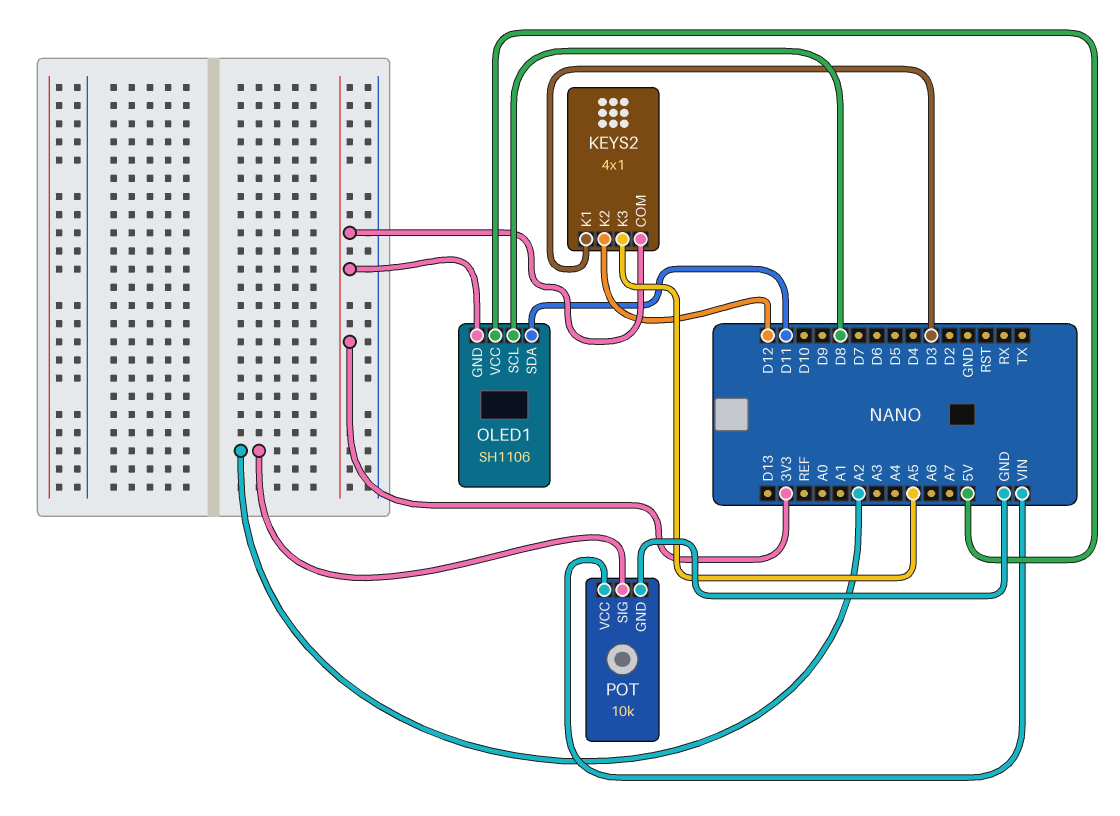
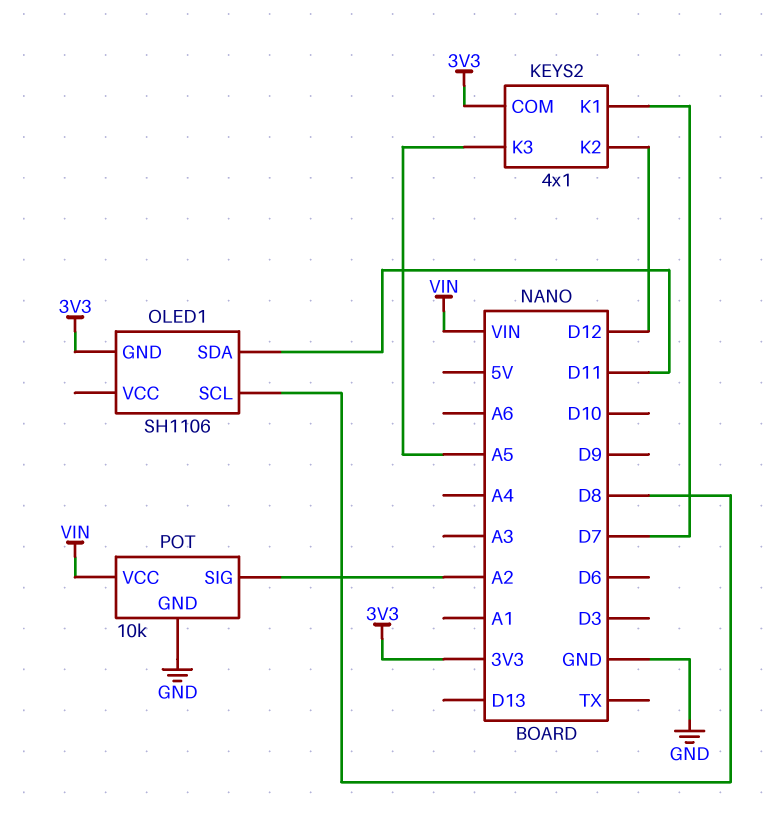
KEYS2 pin K1: D3 -> D7
OLED1 pin VCC: 5V -> none

